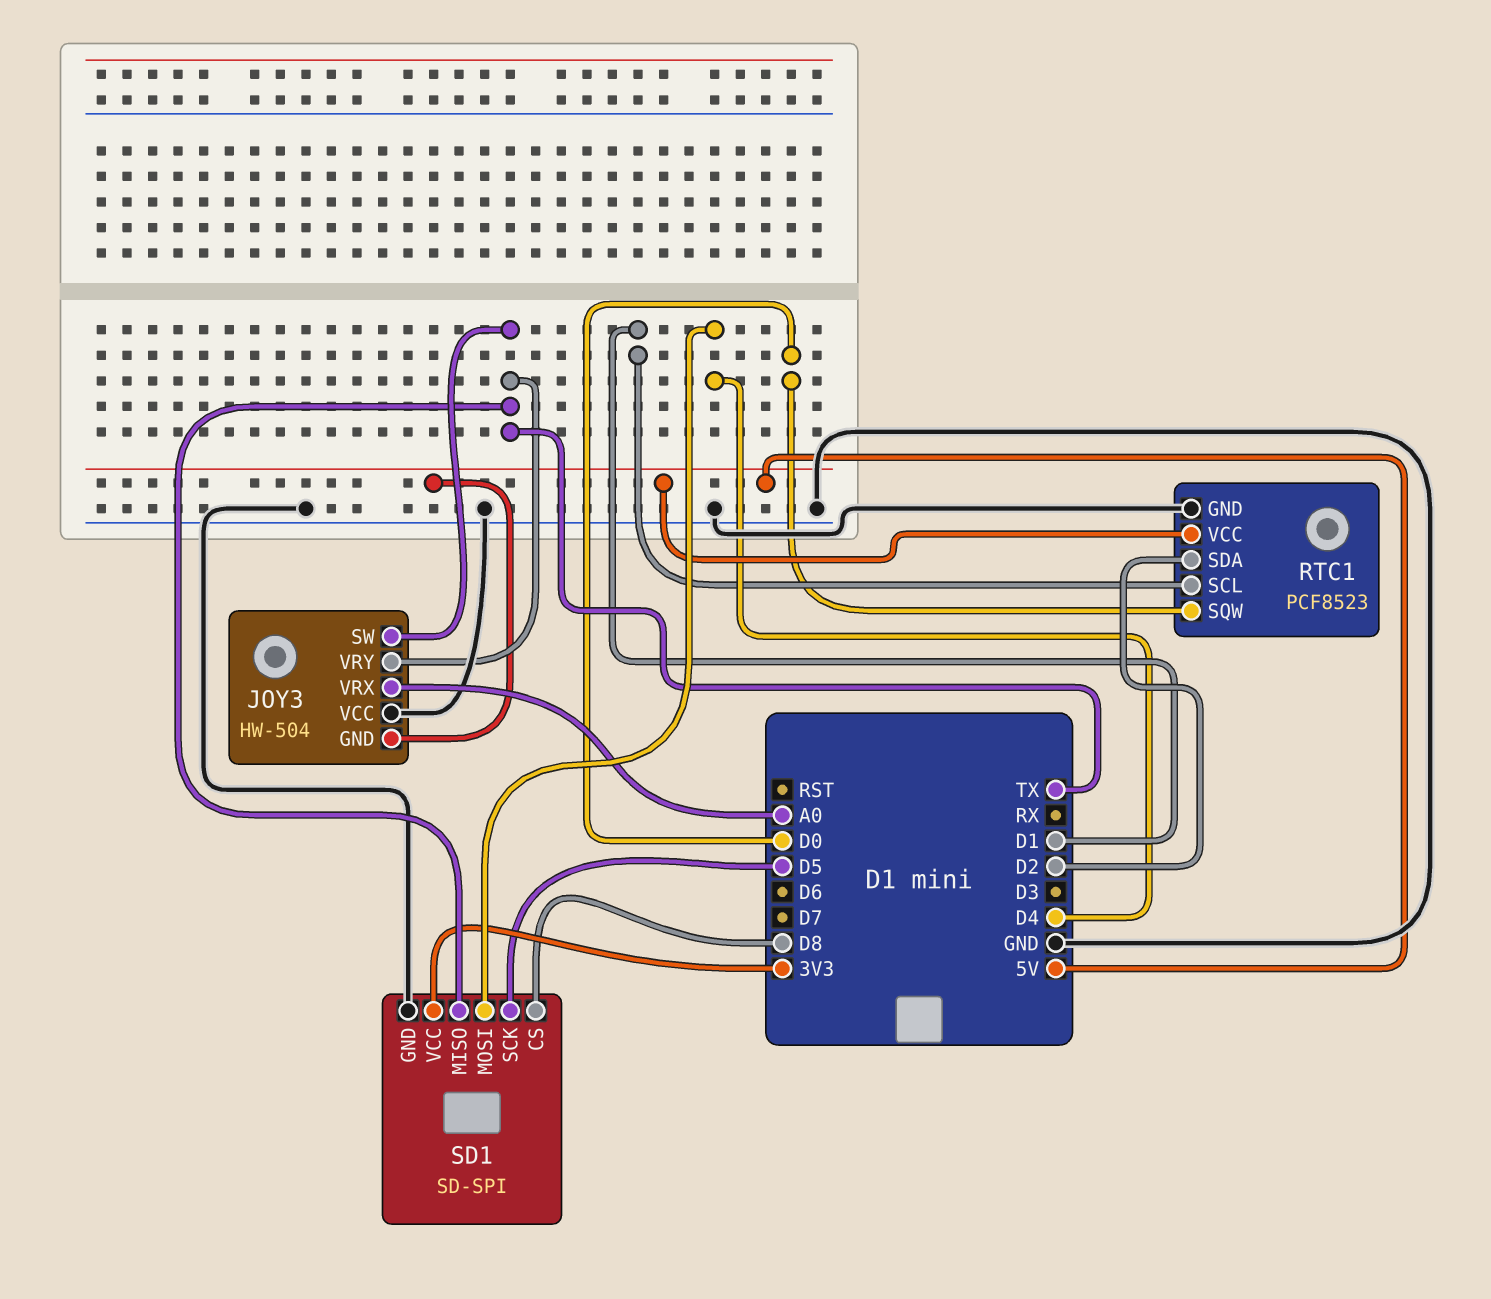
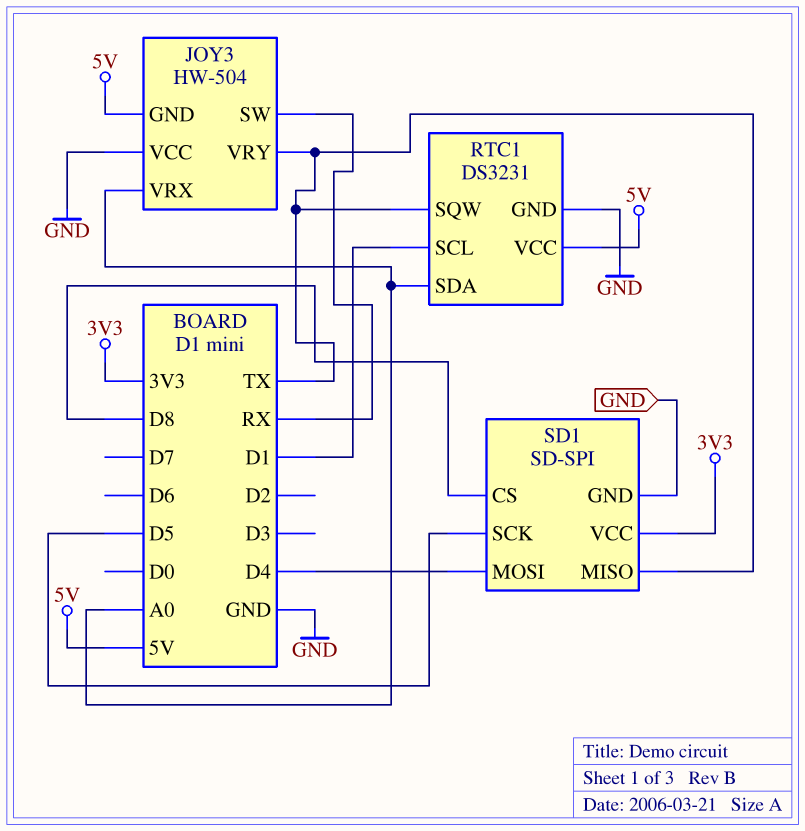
JOY3 pin SW: TX -> RX
RTC1: PCF8523 -> DS3231
RTC1 pin SDA: D2 -> A0
RTC1 pin SQW: D0 -> TX

